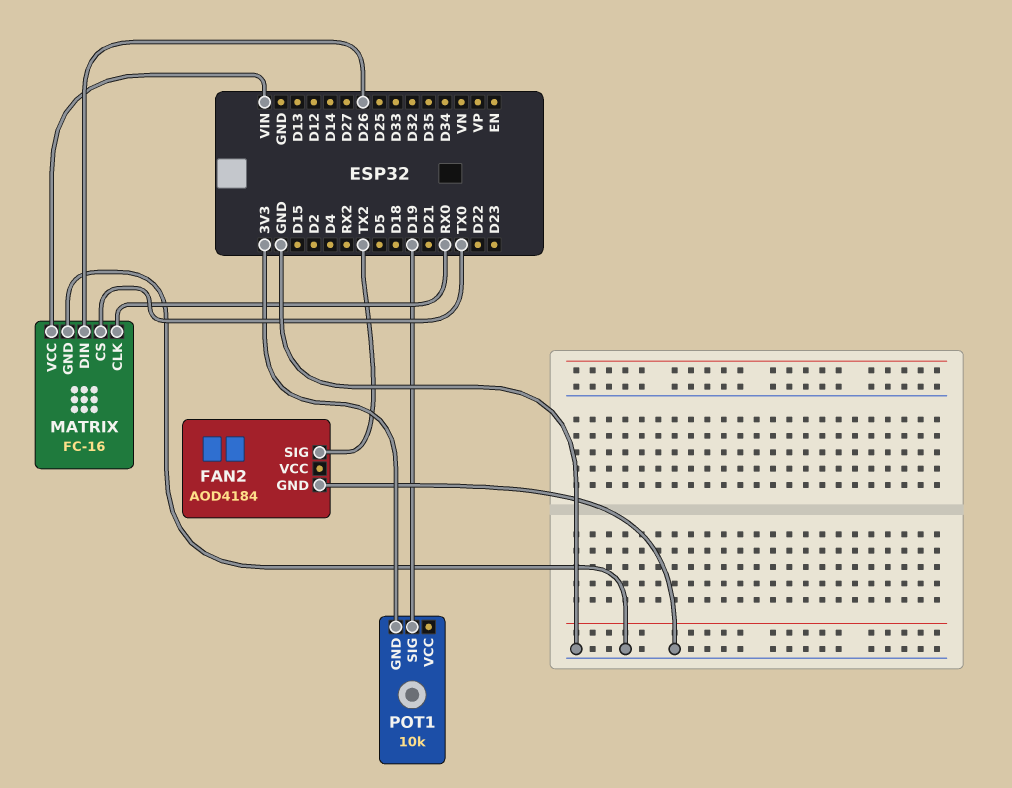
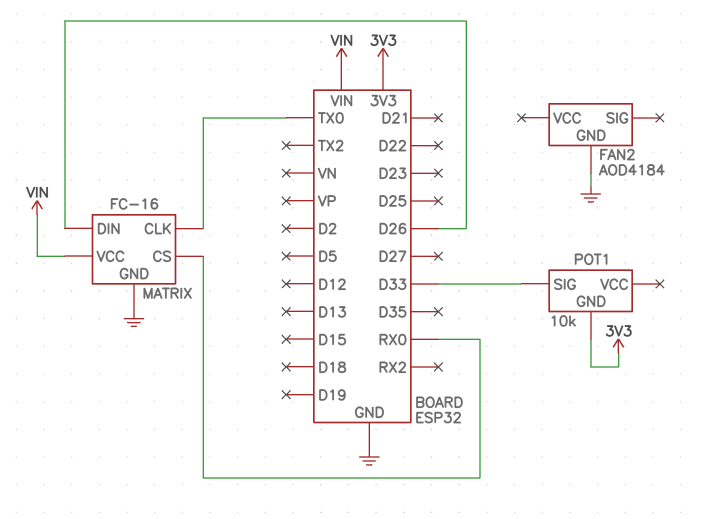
FAN2 pin SIG: TX2 -> none
MATRIX pin CLK: RX0 -> TX0
MATRIX pin CS: TX0 -> RX0
POT1 pin SIG: D19 -> D33

